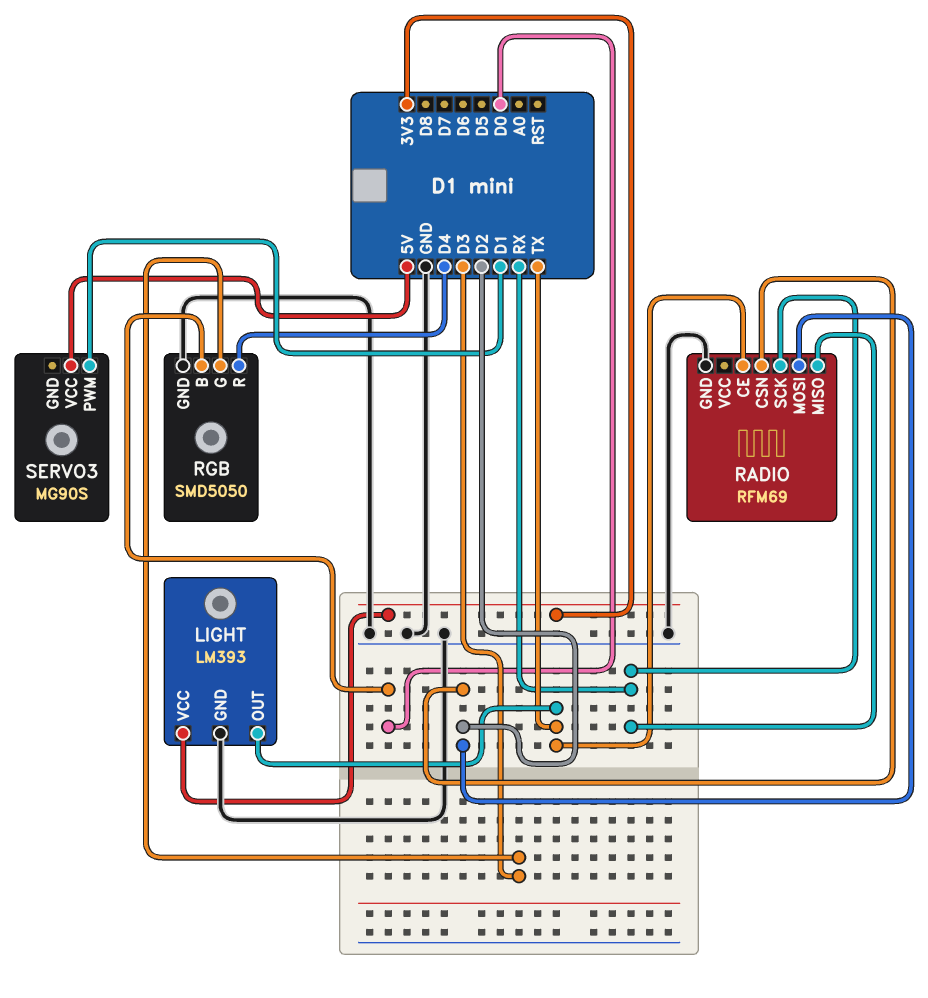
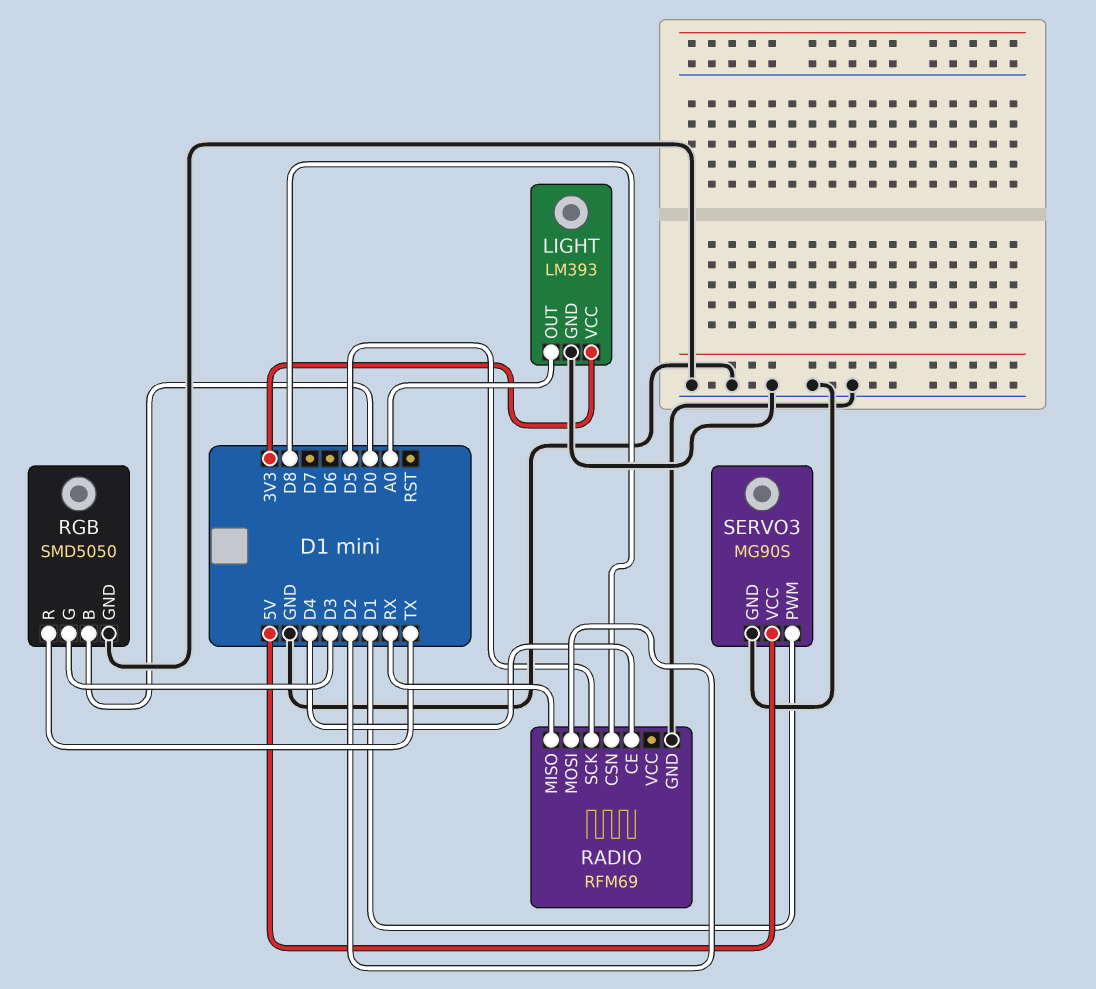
LIGHT pin OUT: TX -> A0
RADIO pin CE: TX -> D4
RADIO pin CSN: D2 -> D8
RADIO pin SCK: RX -> D5
RGB pin R: D4 -> TX
SERVO3 pin GND: none -> GND

